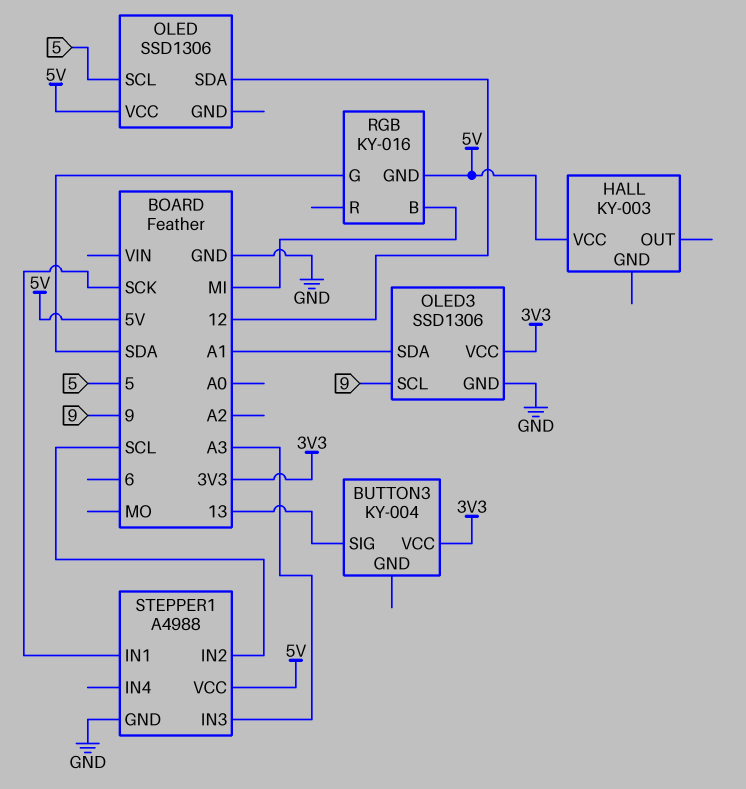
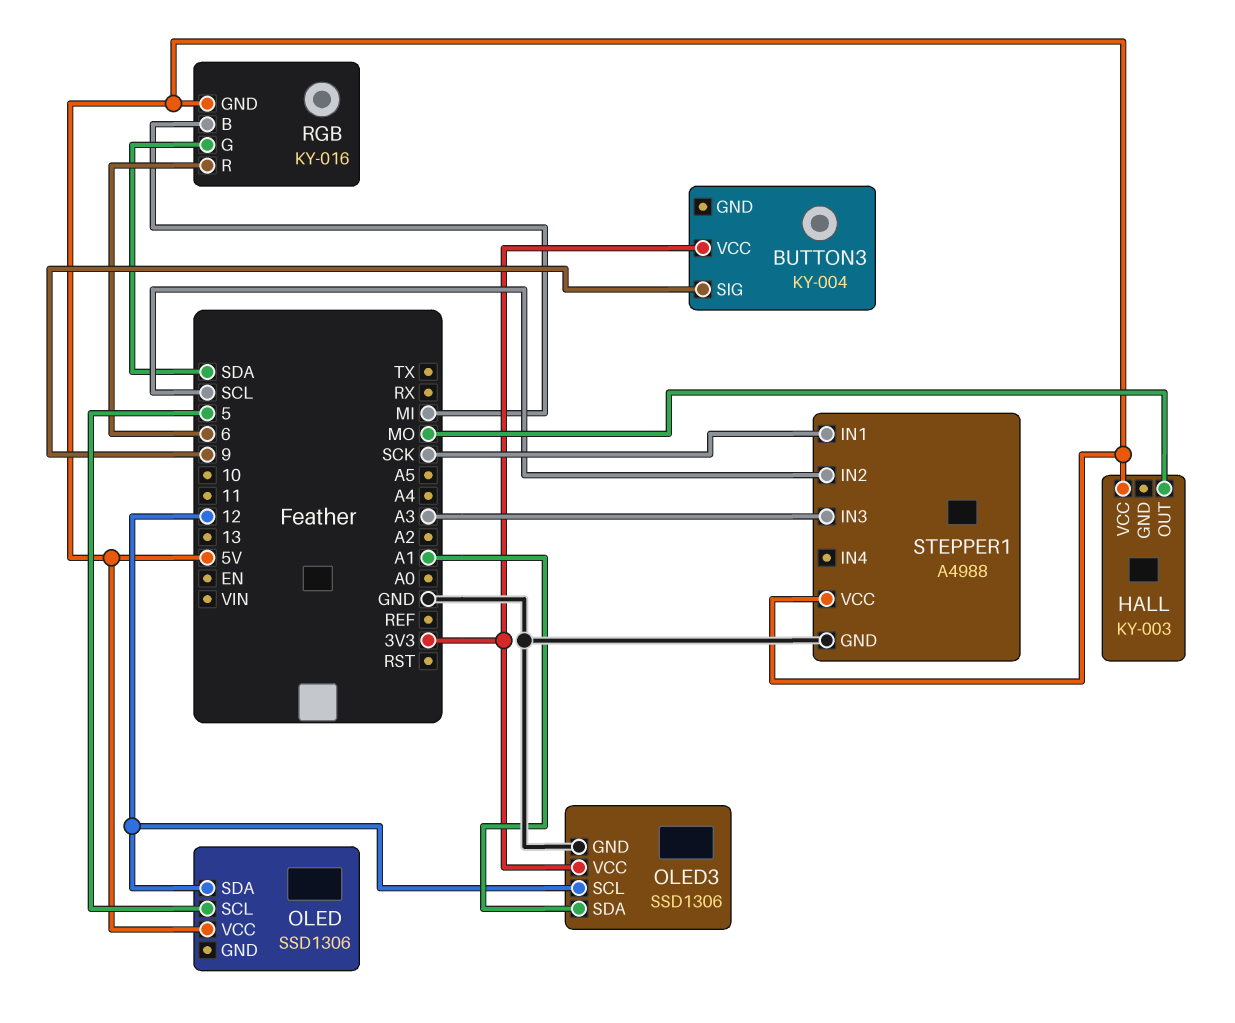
BUTTON3 pin SIG: 13 -> 9
HALL pin OUT: none -> MO
OLED3 pin SCL: 9 -> 12
RGB pin R: none -> 6

